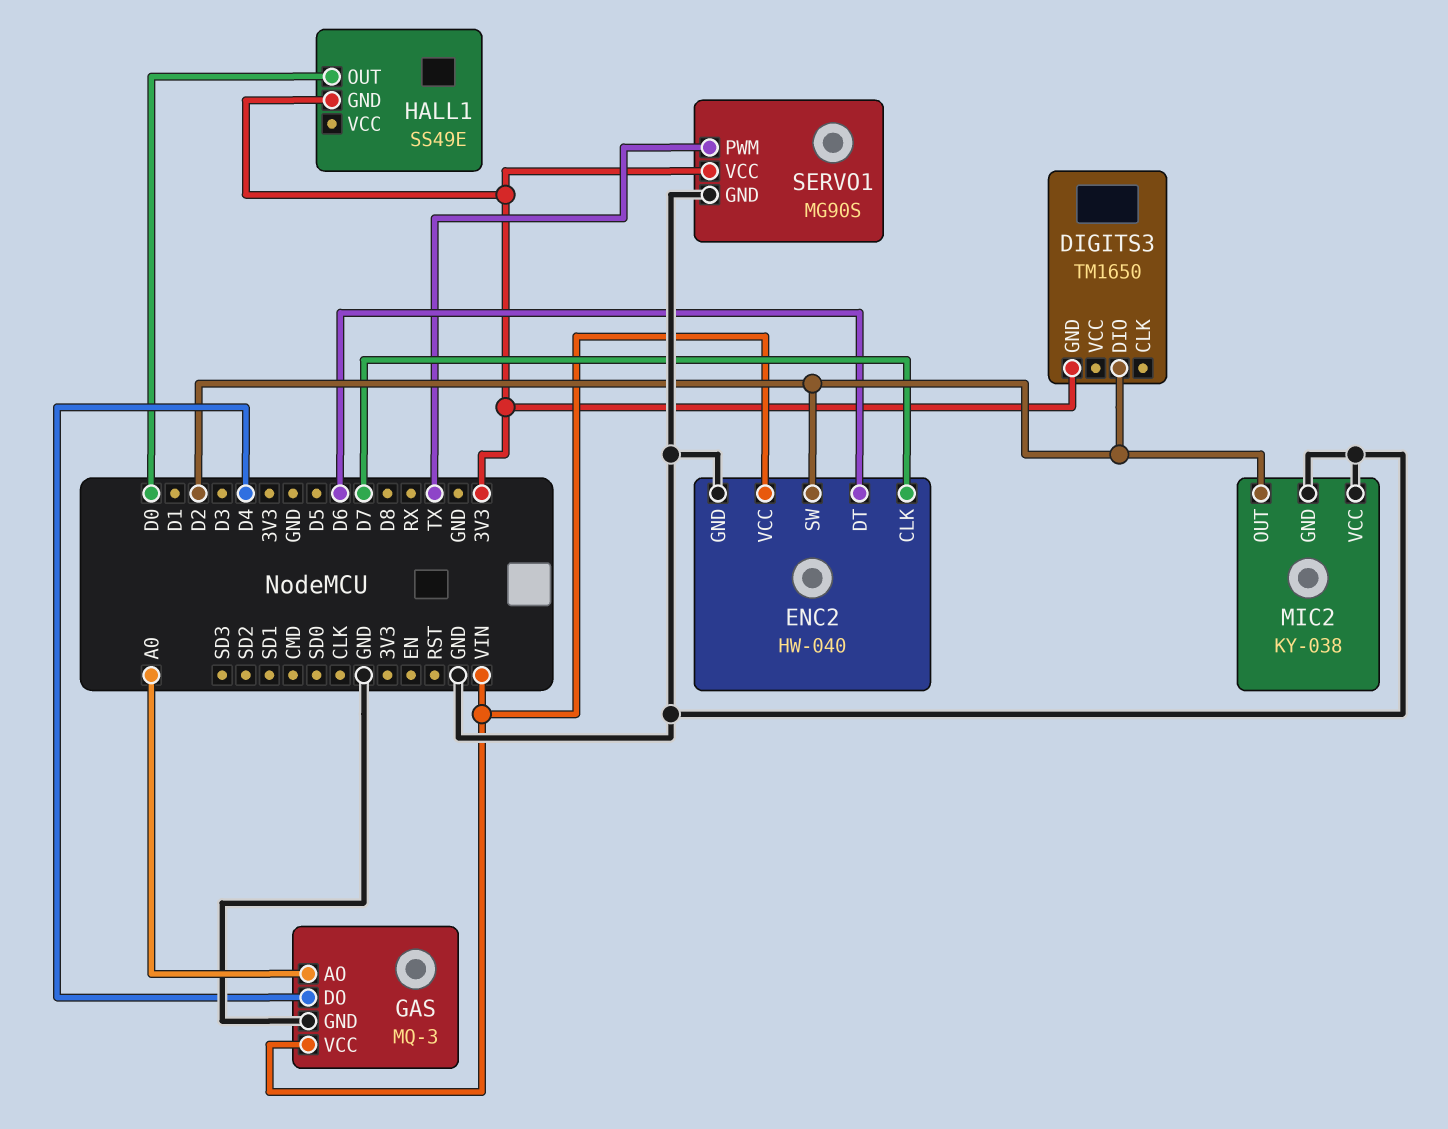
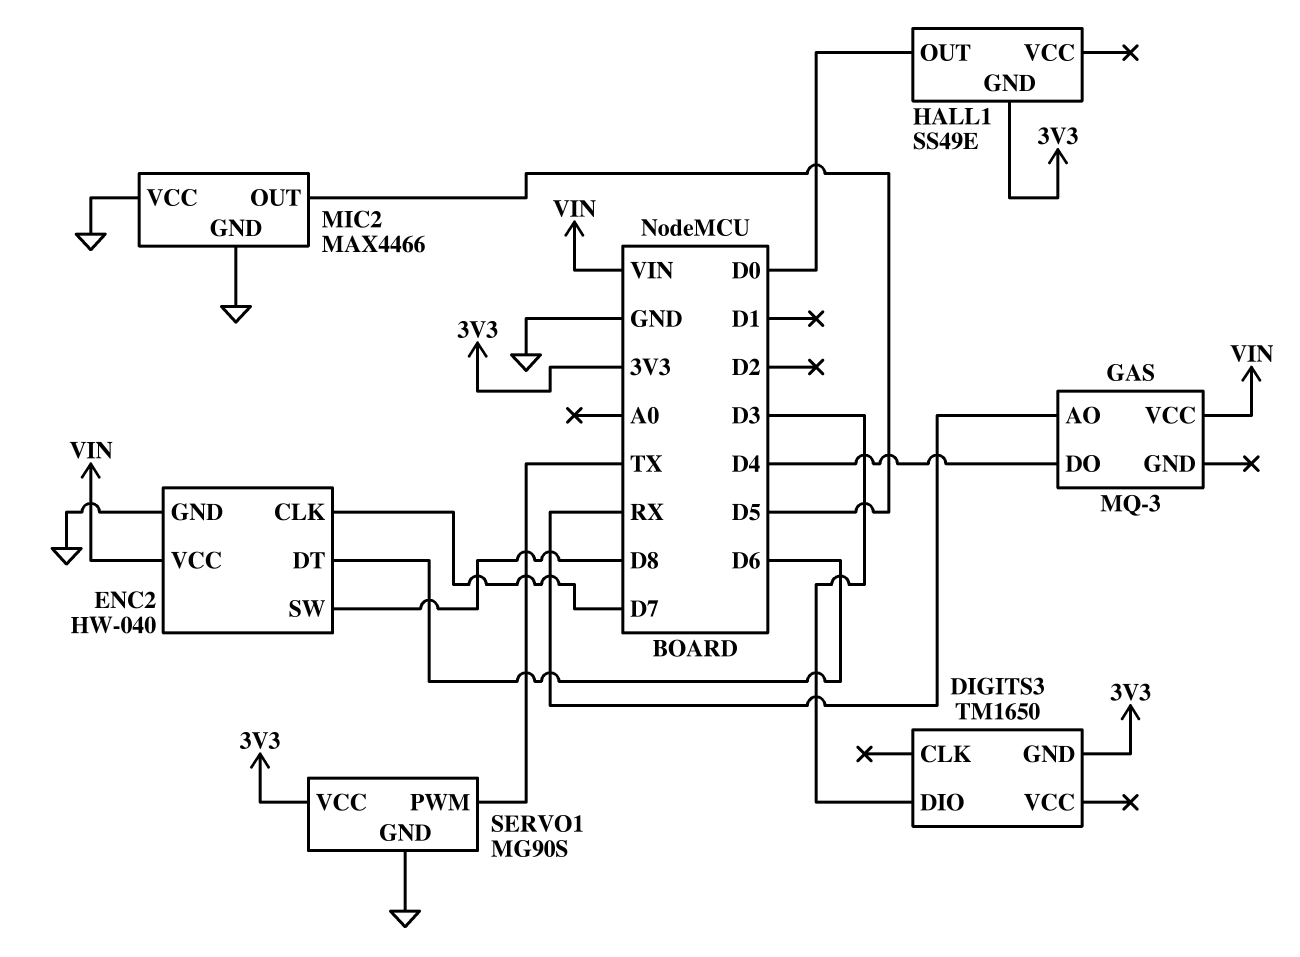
DIGITS3 pin DIO: D2 -> D3
ENC2 pin SW: D2 -> D8
GAS pin AO: A0 -> RX
GAS pin GND: GND -> none
MIC2: KY-038 -> MAX4466
MIC2 pin OUT: D2 -> D5

